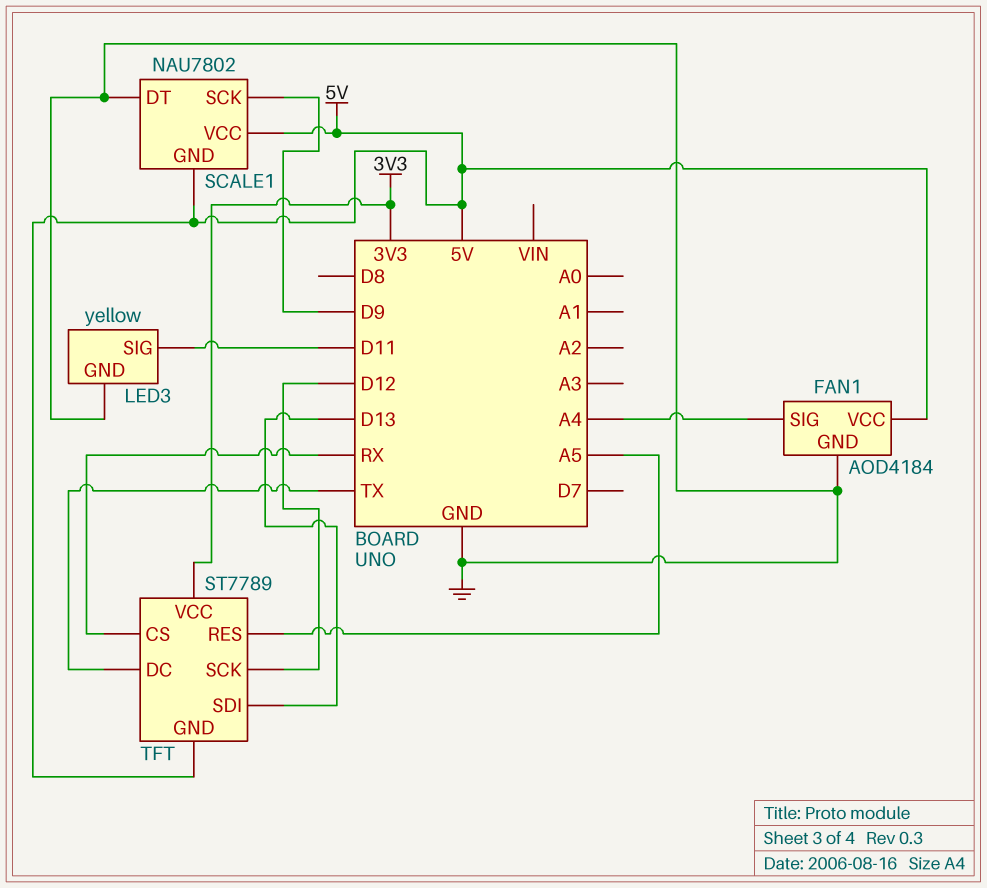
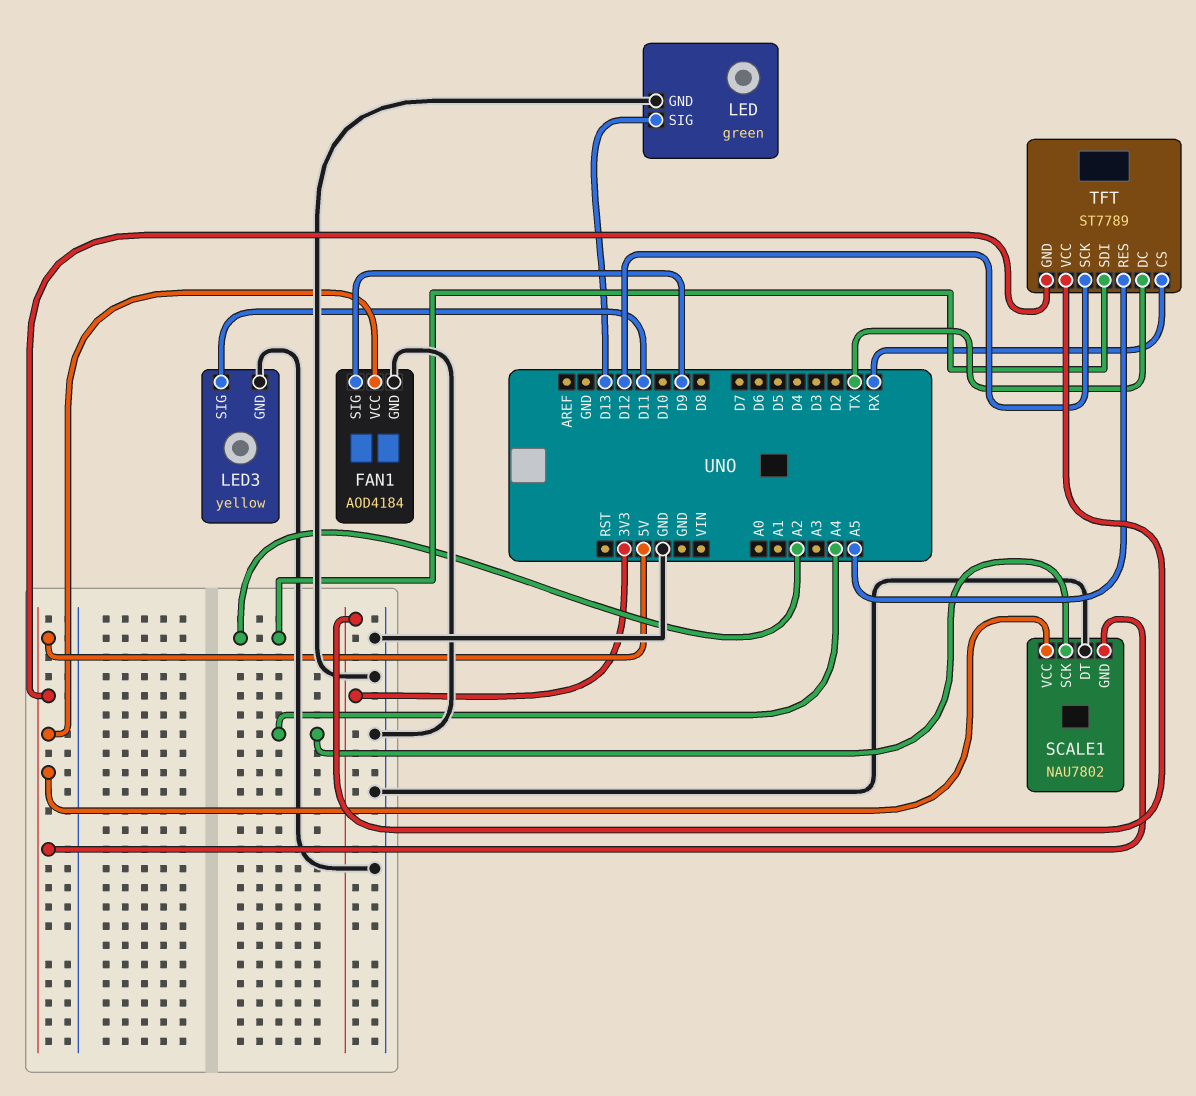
FAN1 pin SIG: A4 -> D9
LED: none -> green
LED pin GND: none -> GND
LED pin SIG: none -> D13
SCALE1 pin SCK: D9 -> A4
TFT pin SDI: D13 -> A2

